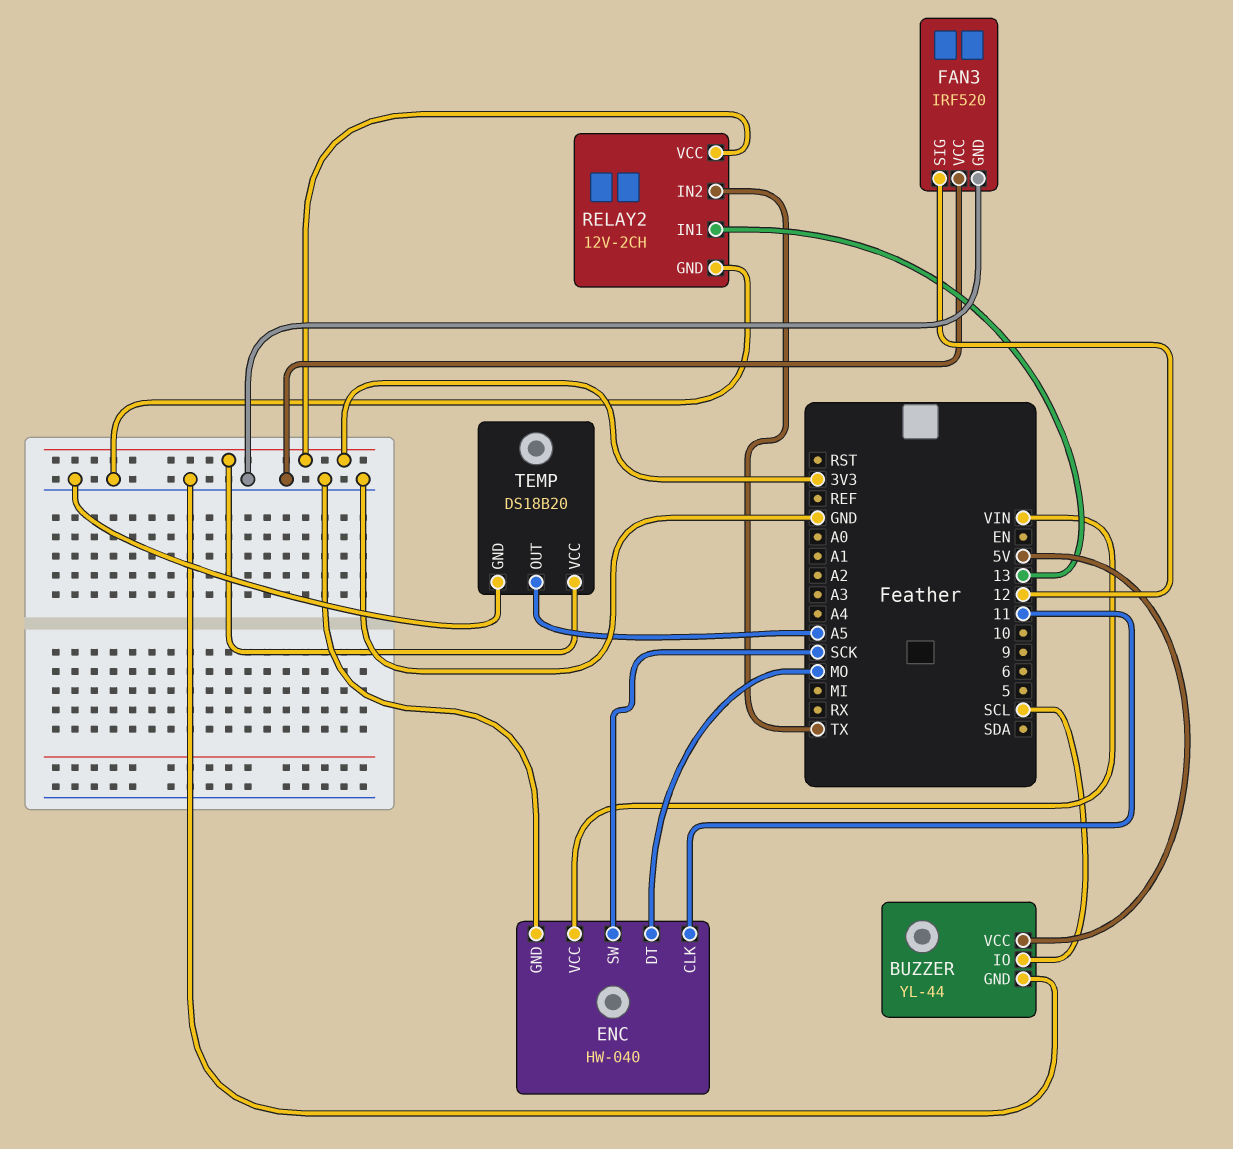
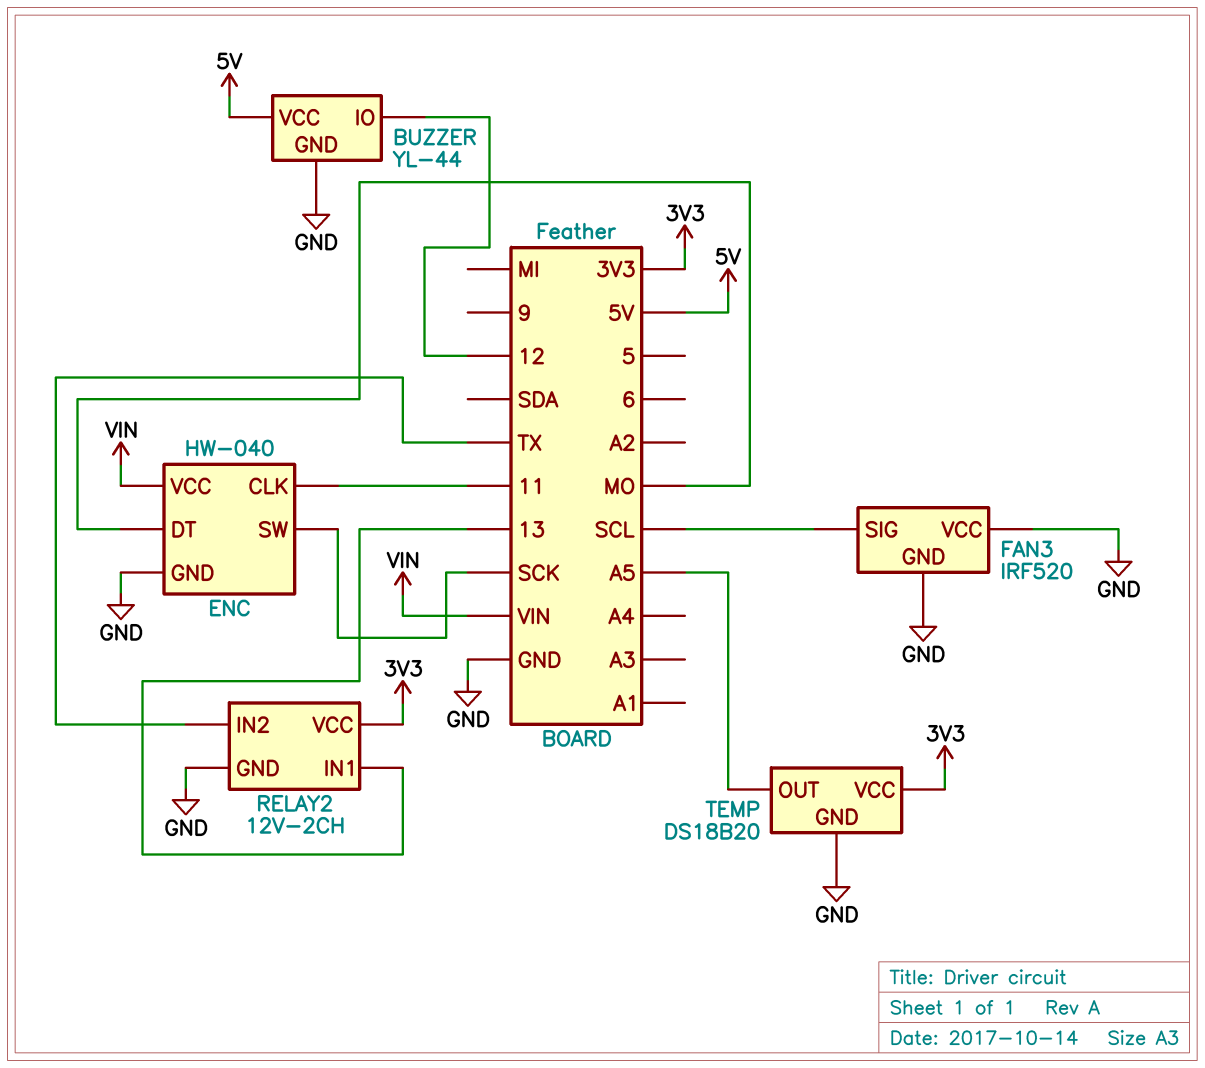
BUZZER pin IO: SCL -> 12
FAN3 pin SIG: 12 -> SCL

